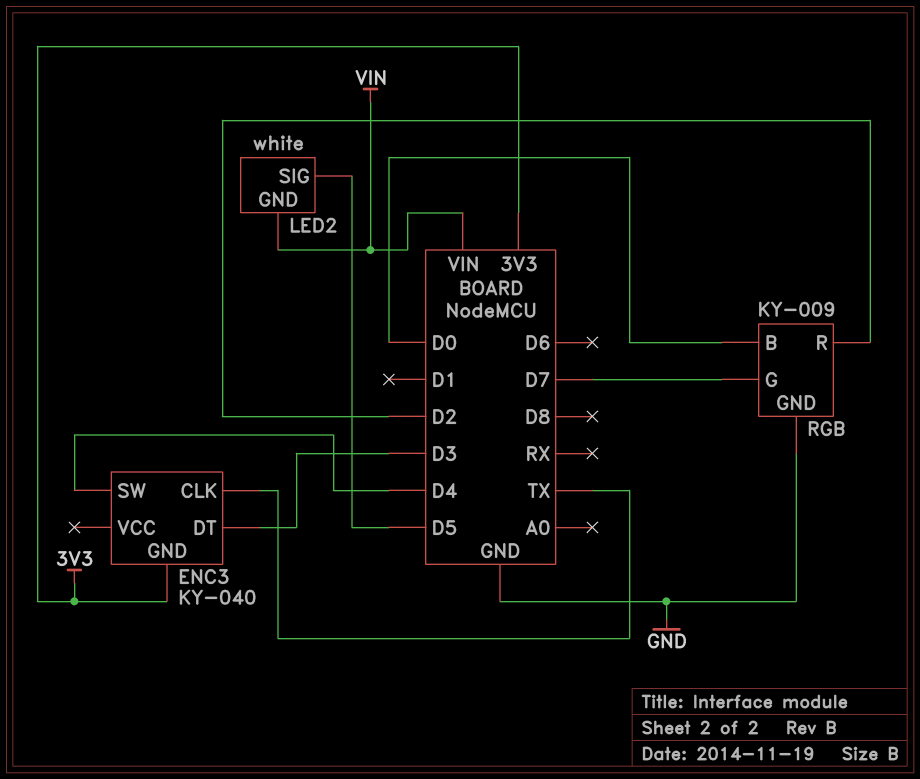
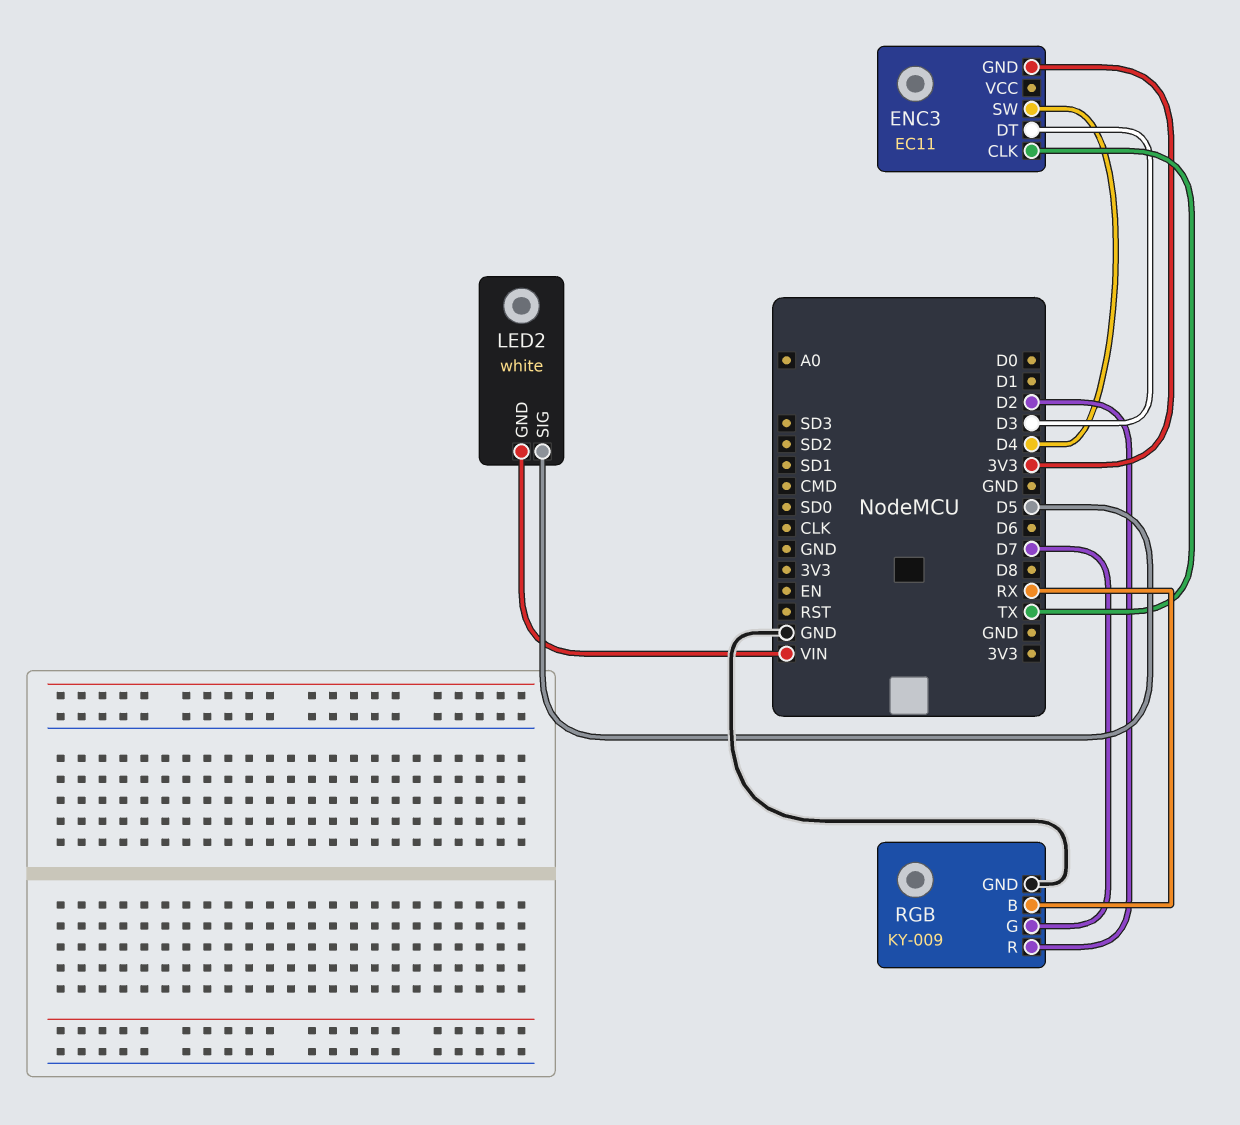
ENC3: KY-040 -> EC11
RGB pin B: D0 -> RX

